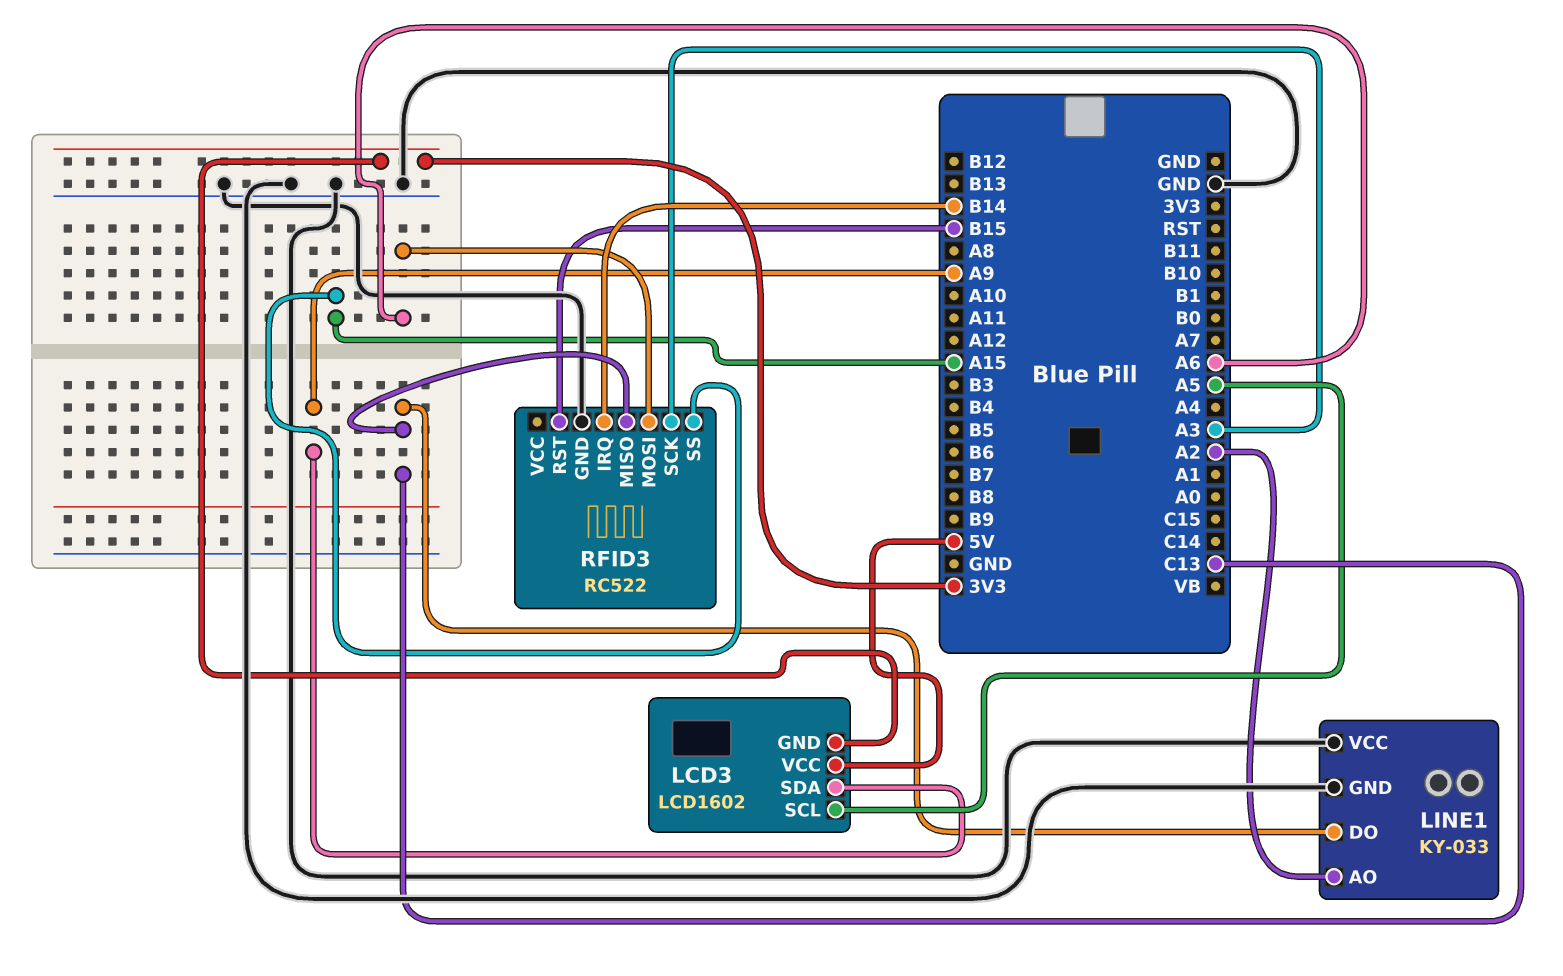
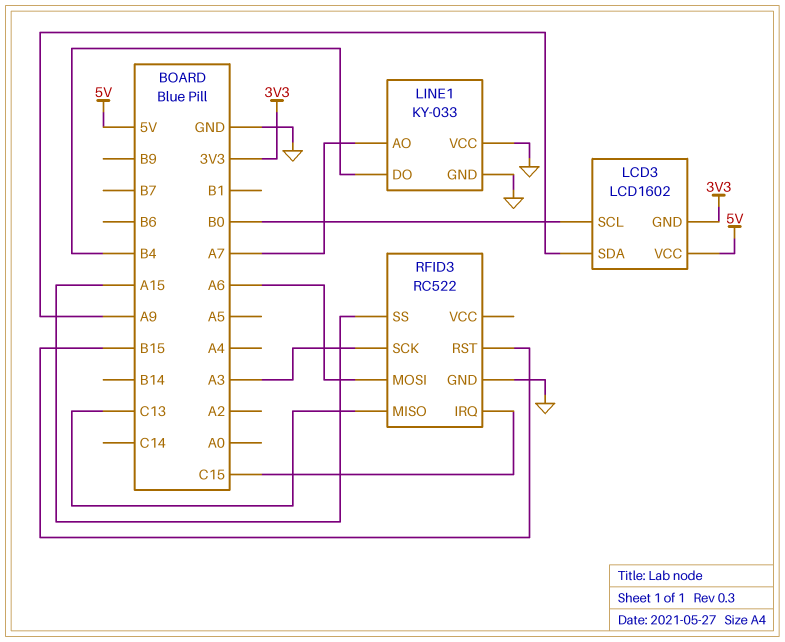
LCD3 pin SCL: A5 -> B0
LINE1 pin AO: A2 -> A7
LINE1 pin DO: C13 -> B4
RFID3 pin IRQ: B14 -> C15

